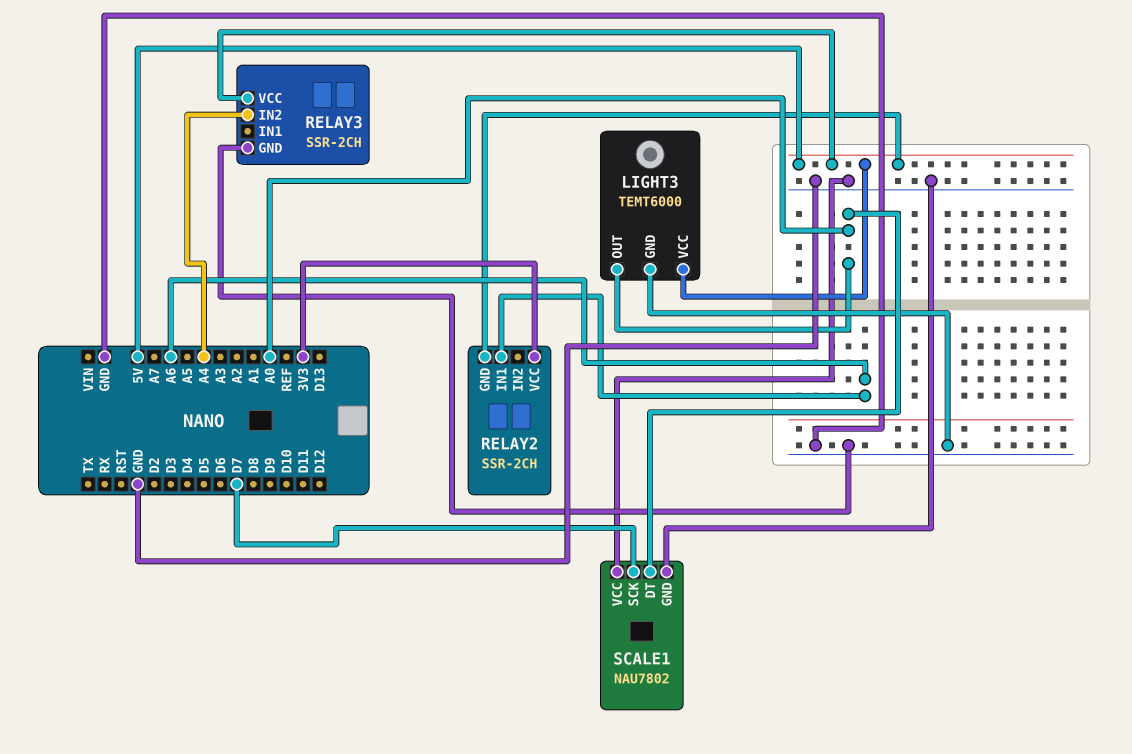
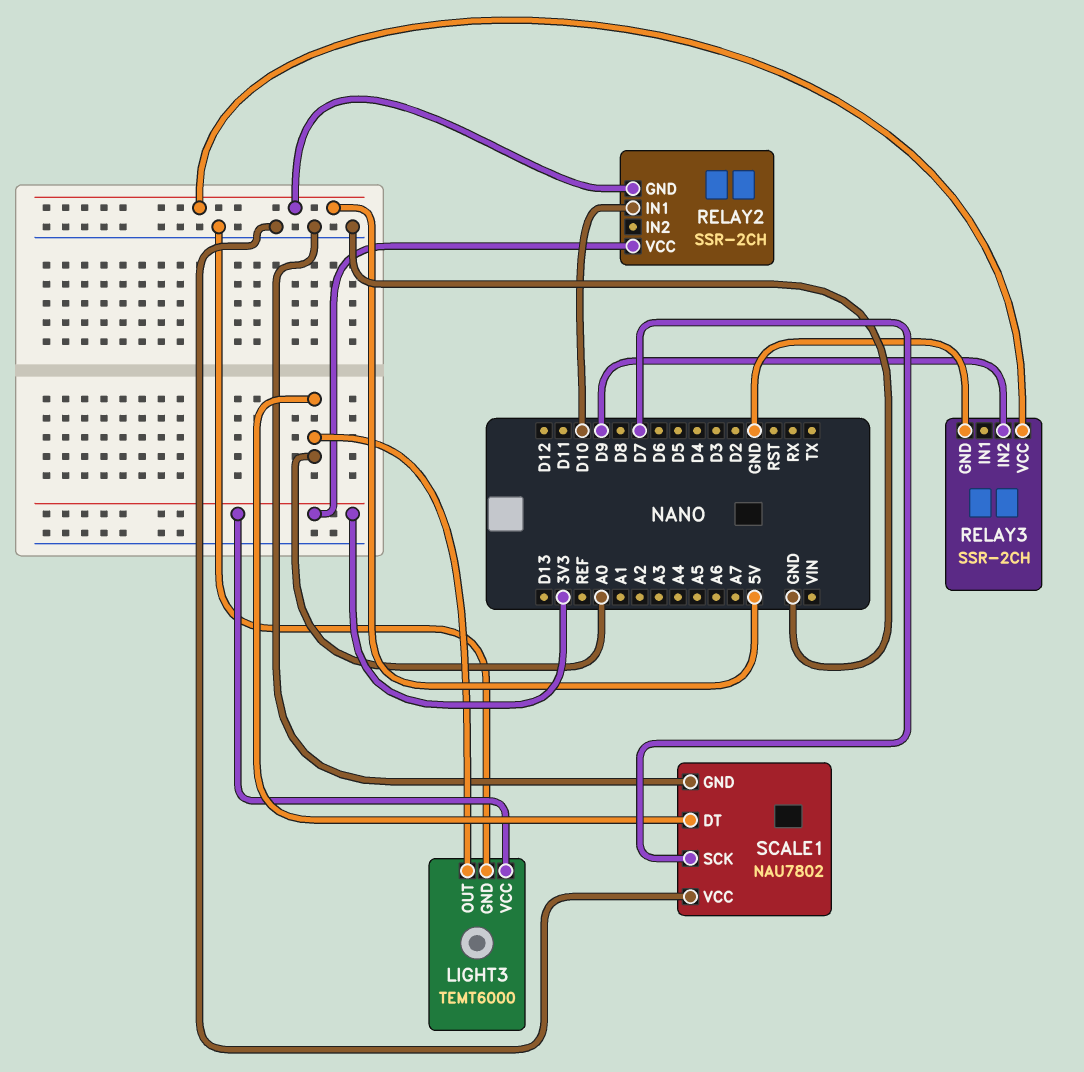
LIGHT3 pin VCC: 5V -> 3V3
RELAY2 pin IN1: A6 -> D10
RELAY3 pin IN2: A4 -> D9

